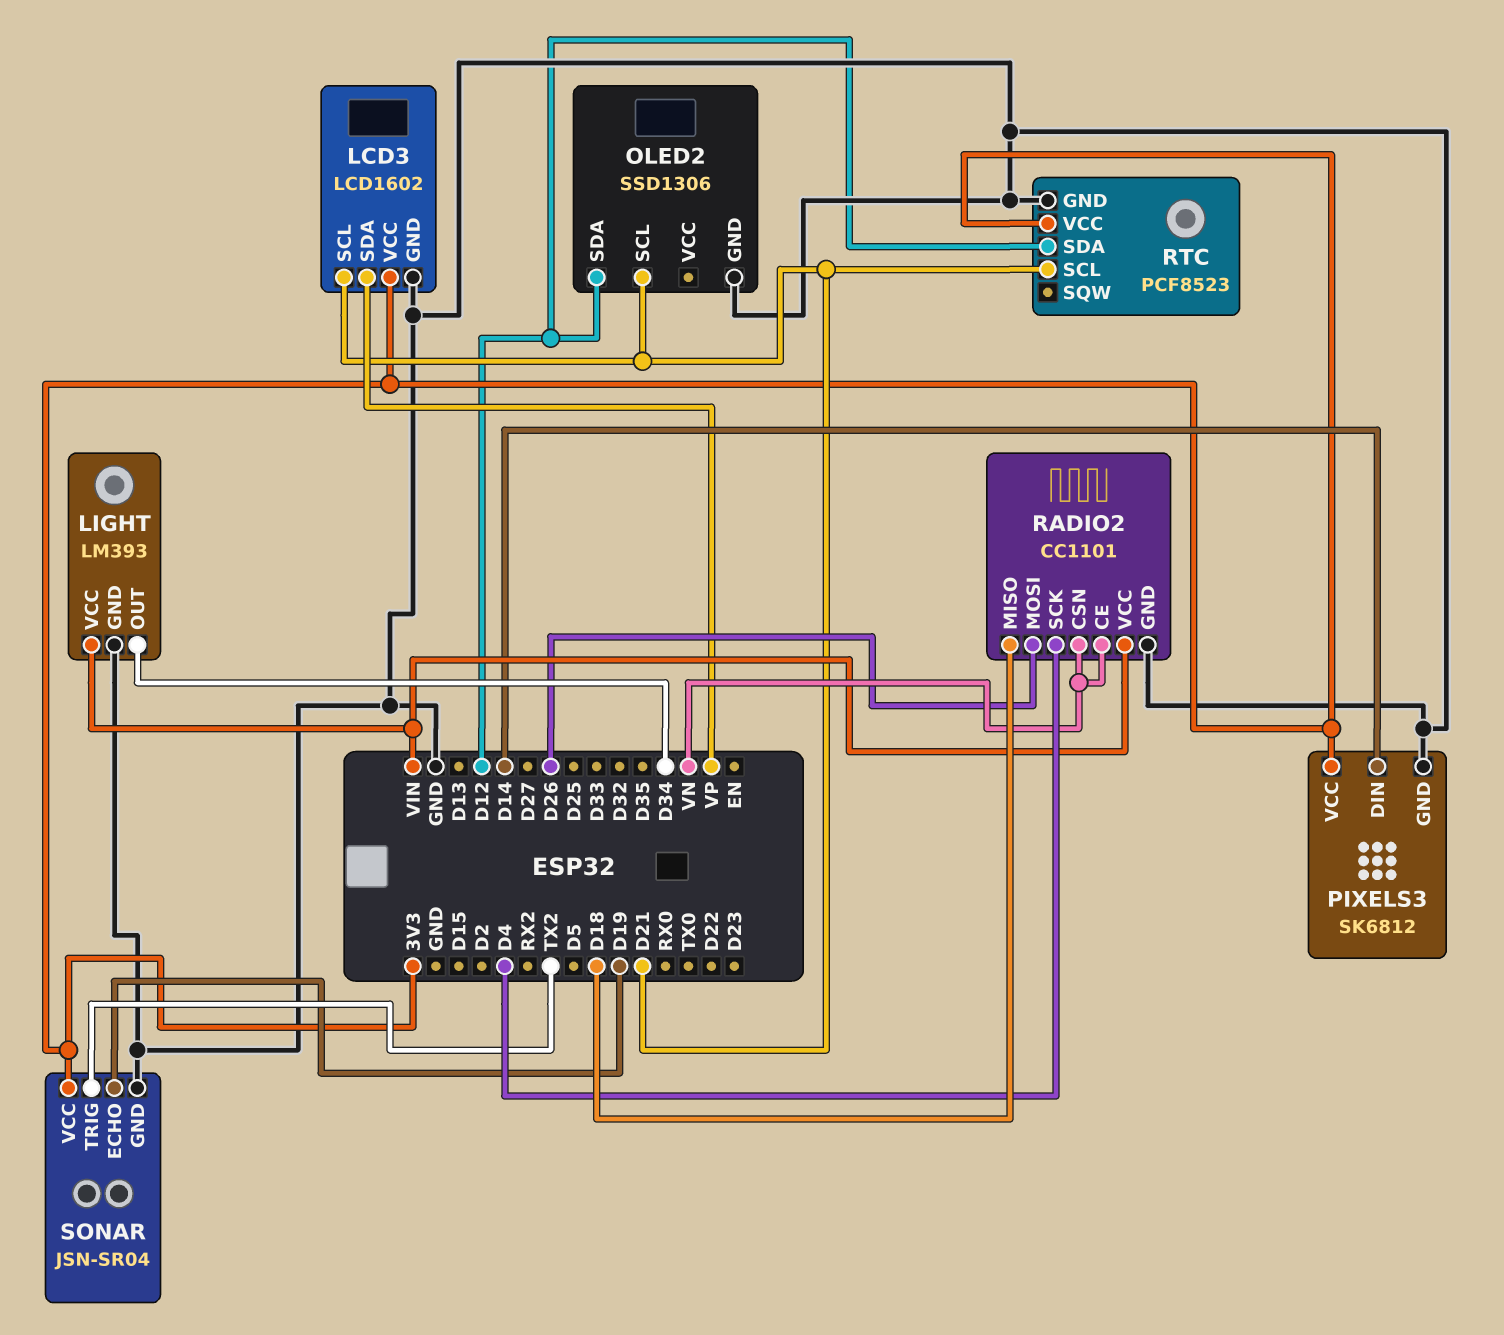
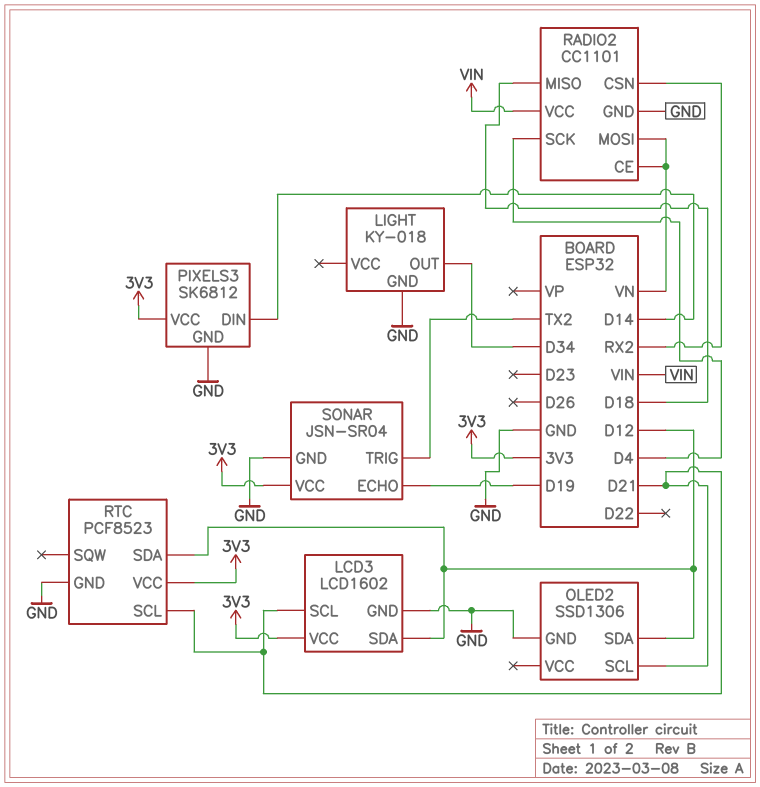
LCD3 pin SDA: VP -> D12
LIGHT: LM393 -> KY-018
LIGHT pin VCC: VIN -> none
RADIO2 pin CSN: VN -> RX2
RADIO2 pin MOSI: D26 -> VN

